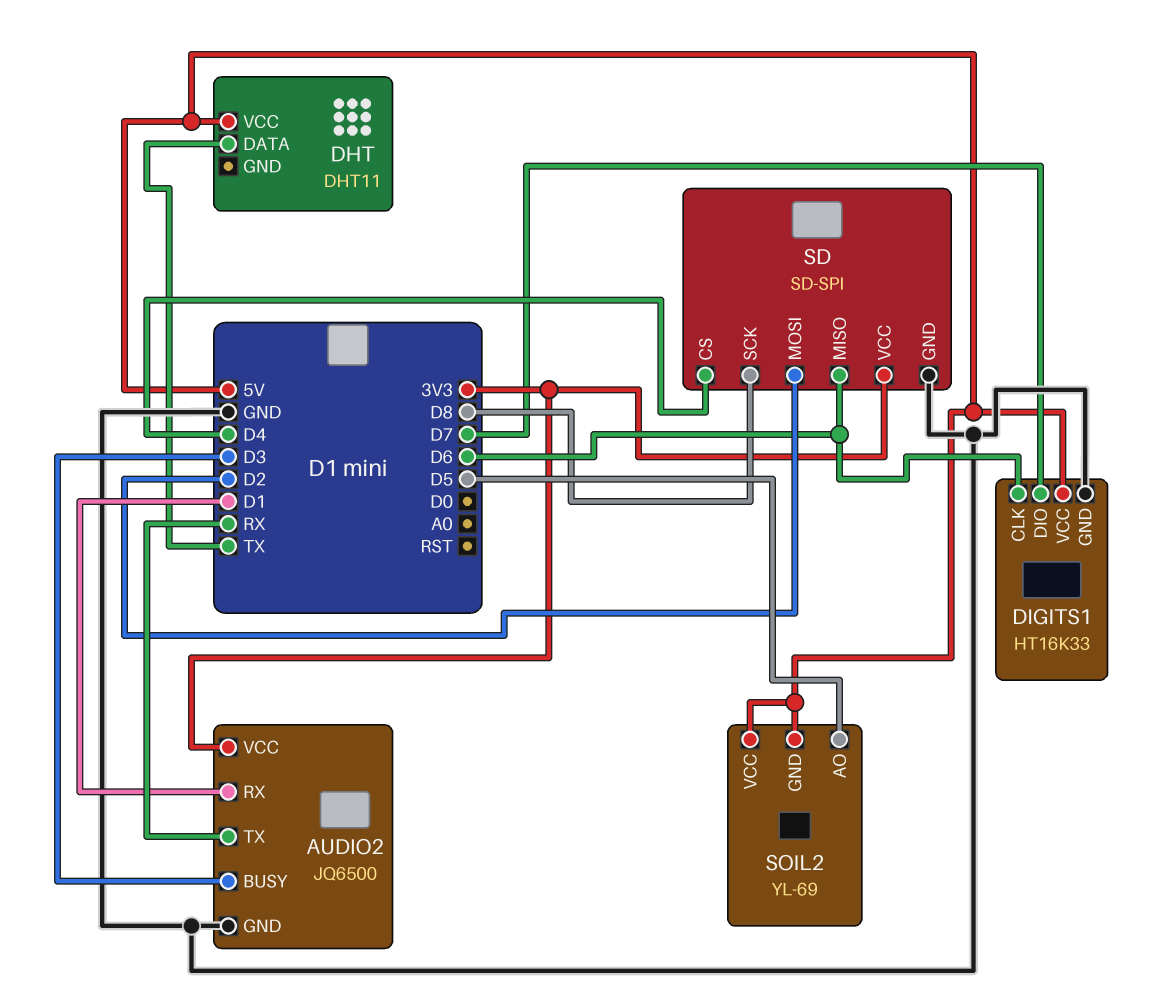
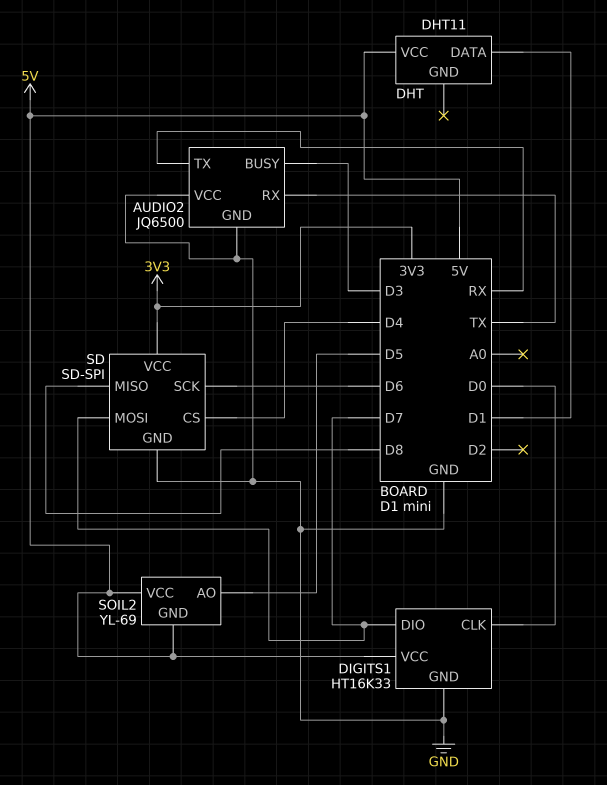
AUDIO2 pin RX: D1 -> TX
AUDIO2 pin VCC: 3V3 -> GND
DHT pin DATA: TX -> D1
DIGITS1 pin CLK: D6 -> D0
SD pin MISO: D6 -> D8
SD pin MOSI: D2 -> D7
SD pin SCK: D8 -> D6

